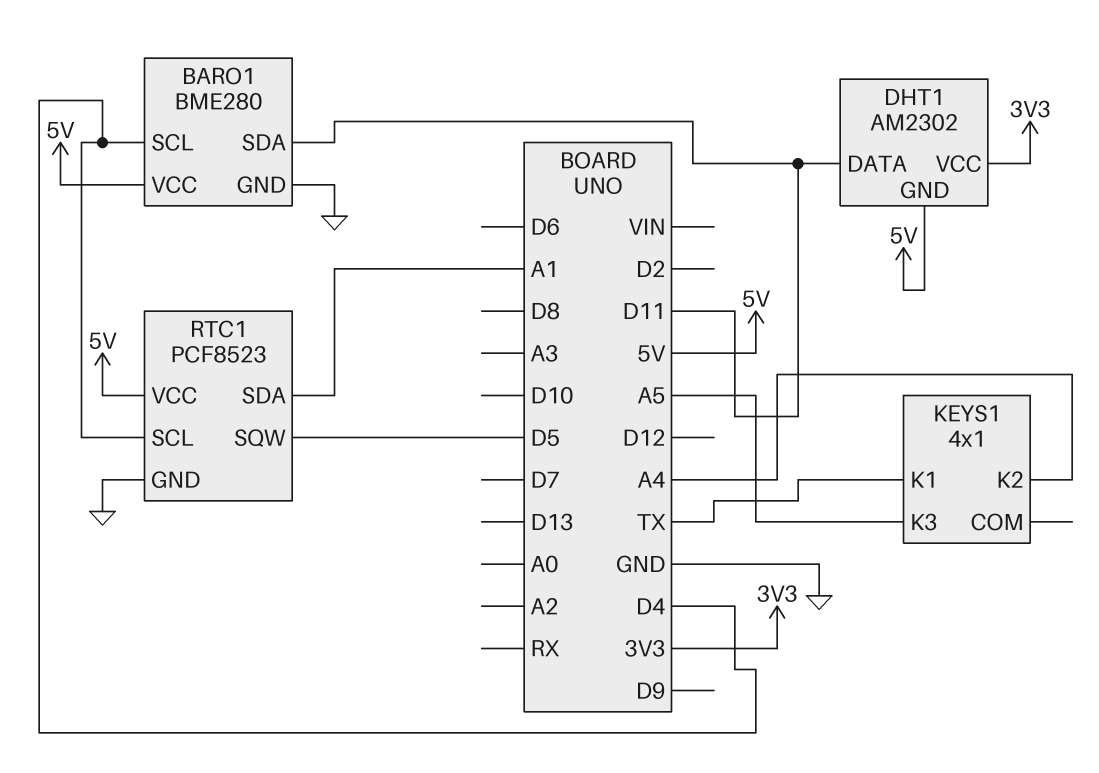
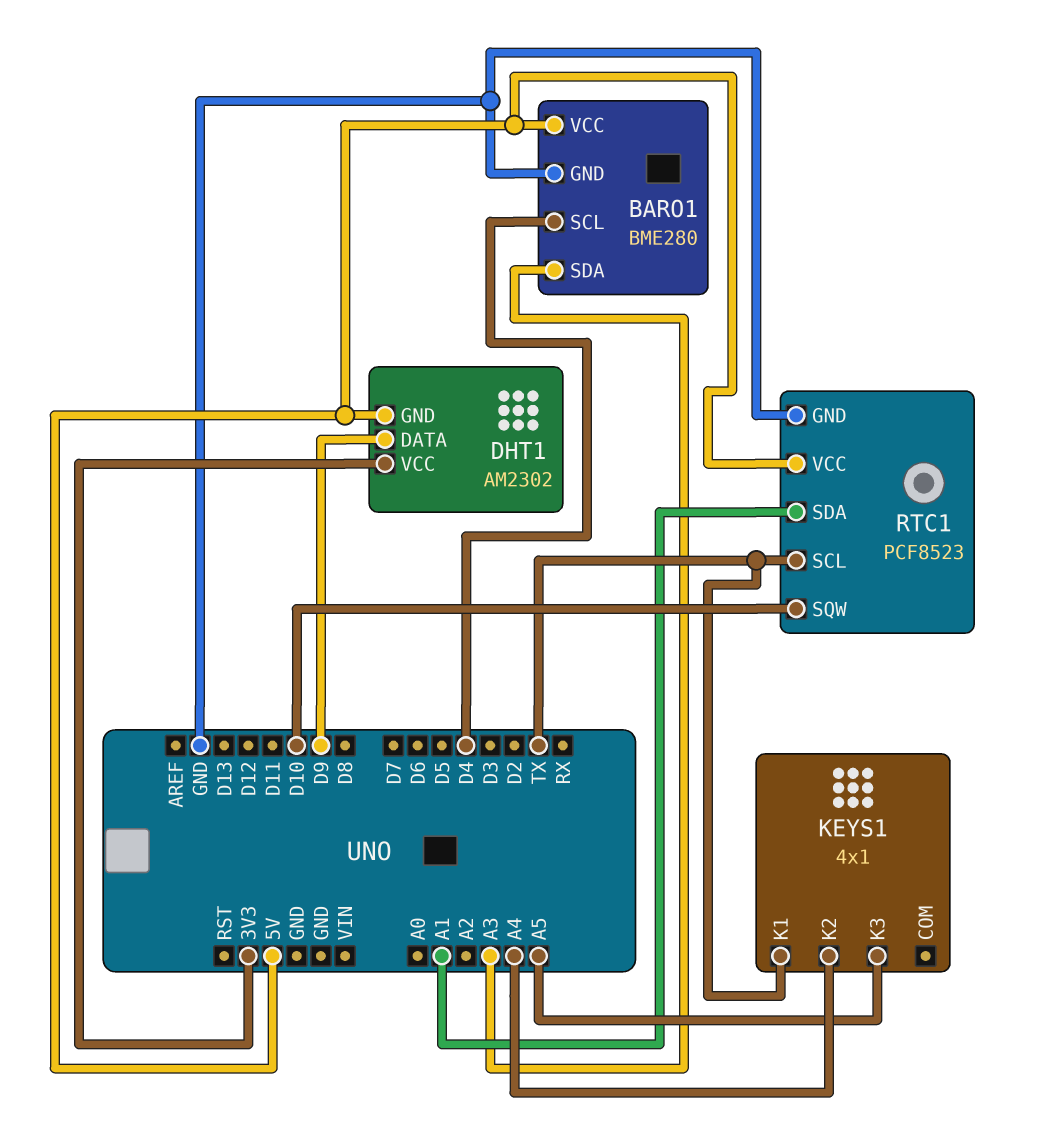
BARO1 pin SDA: D11 -> A3
DHT1 pin DATA: D11 -> D9
RTC1 pin SCL: D4 -> TX
RTC1 pin SQW: D5 -> D10

